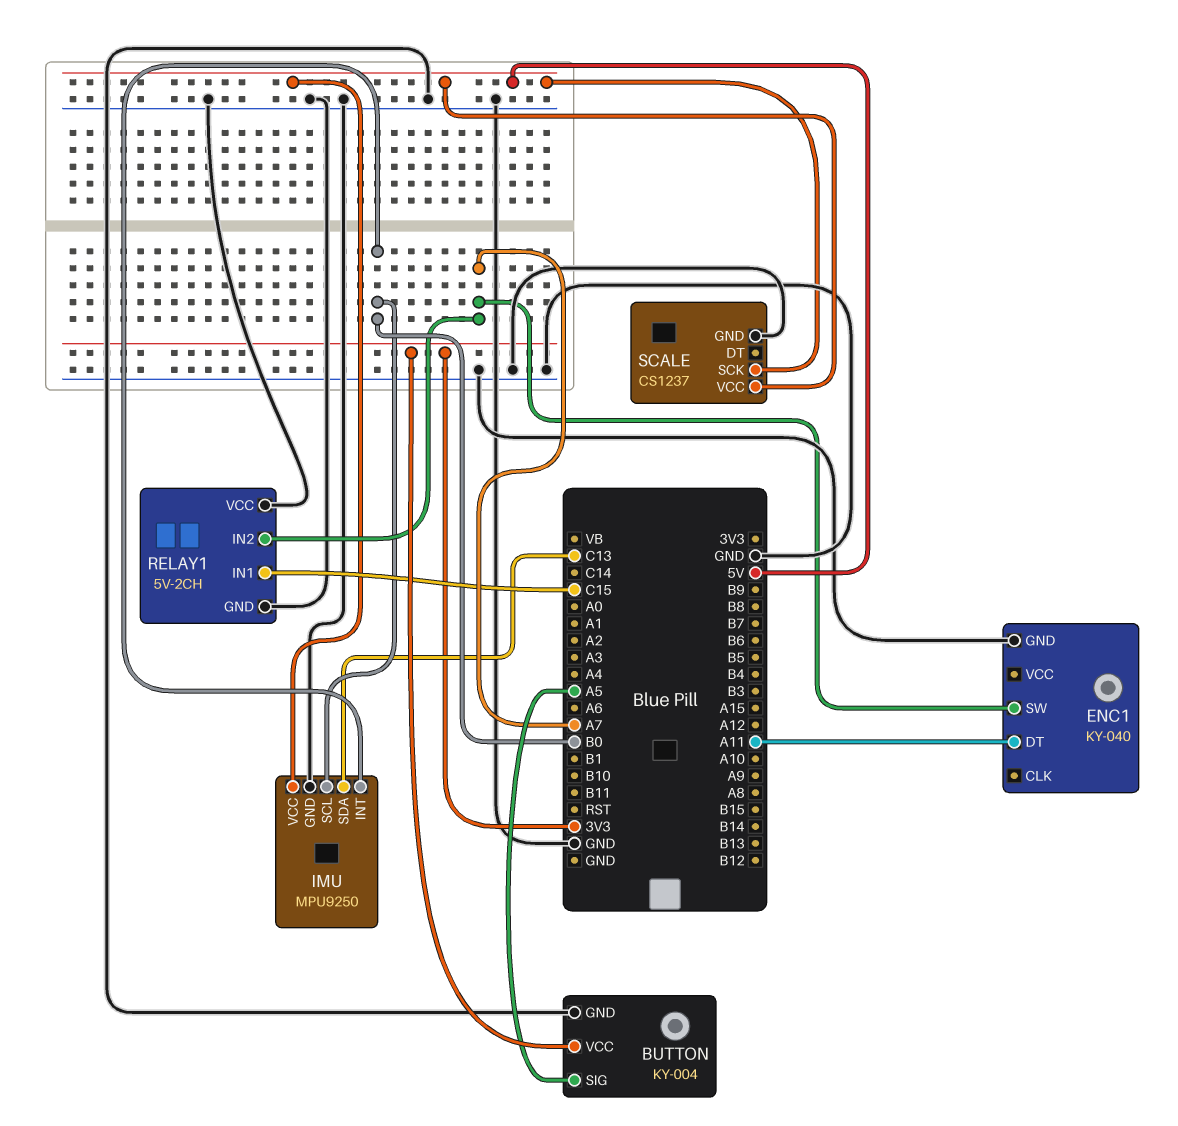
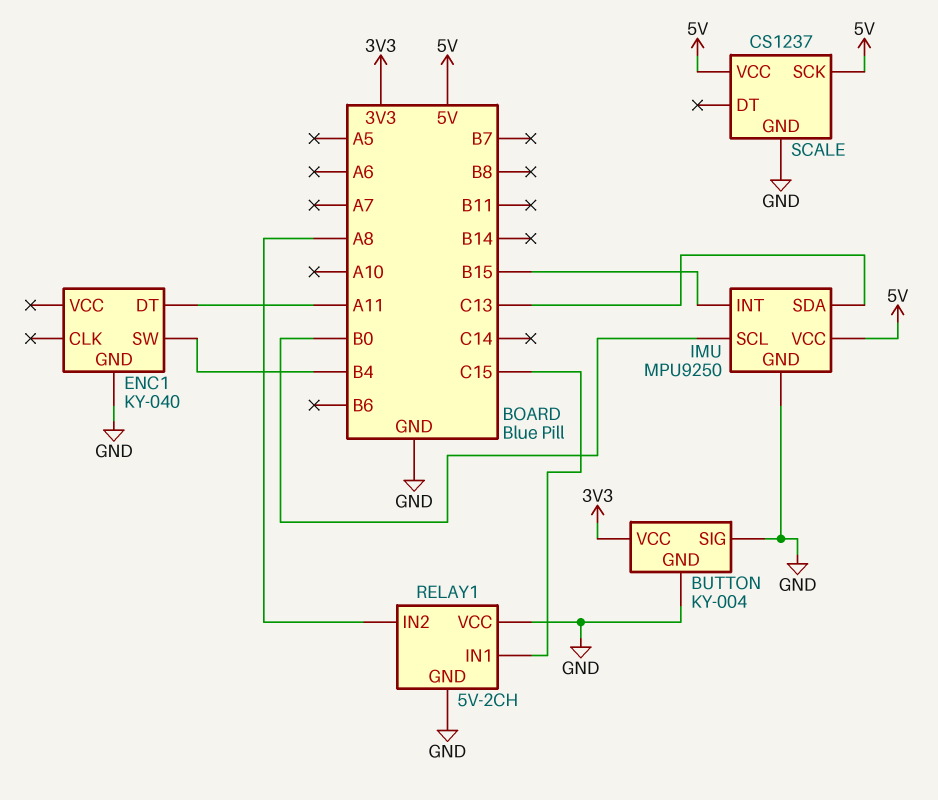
BUTTON pin SIG: A5 -> GND
ENC1 pin SW: A7 -> B4
IMU pin INT: B0 -> B15
RELAY1 pin IN2: A7 -> A8

